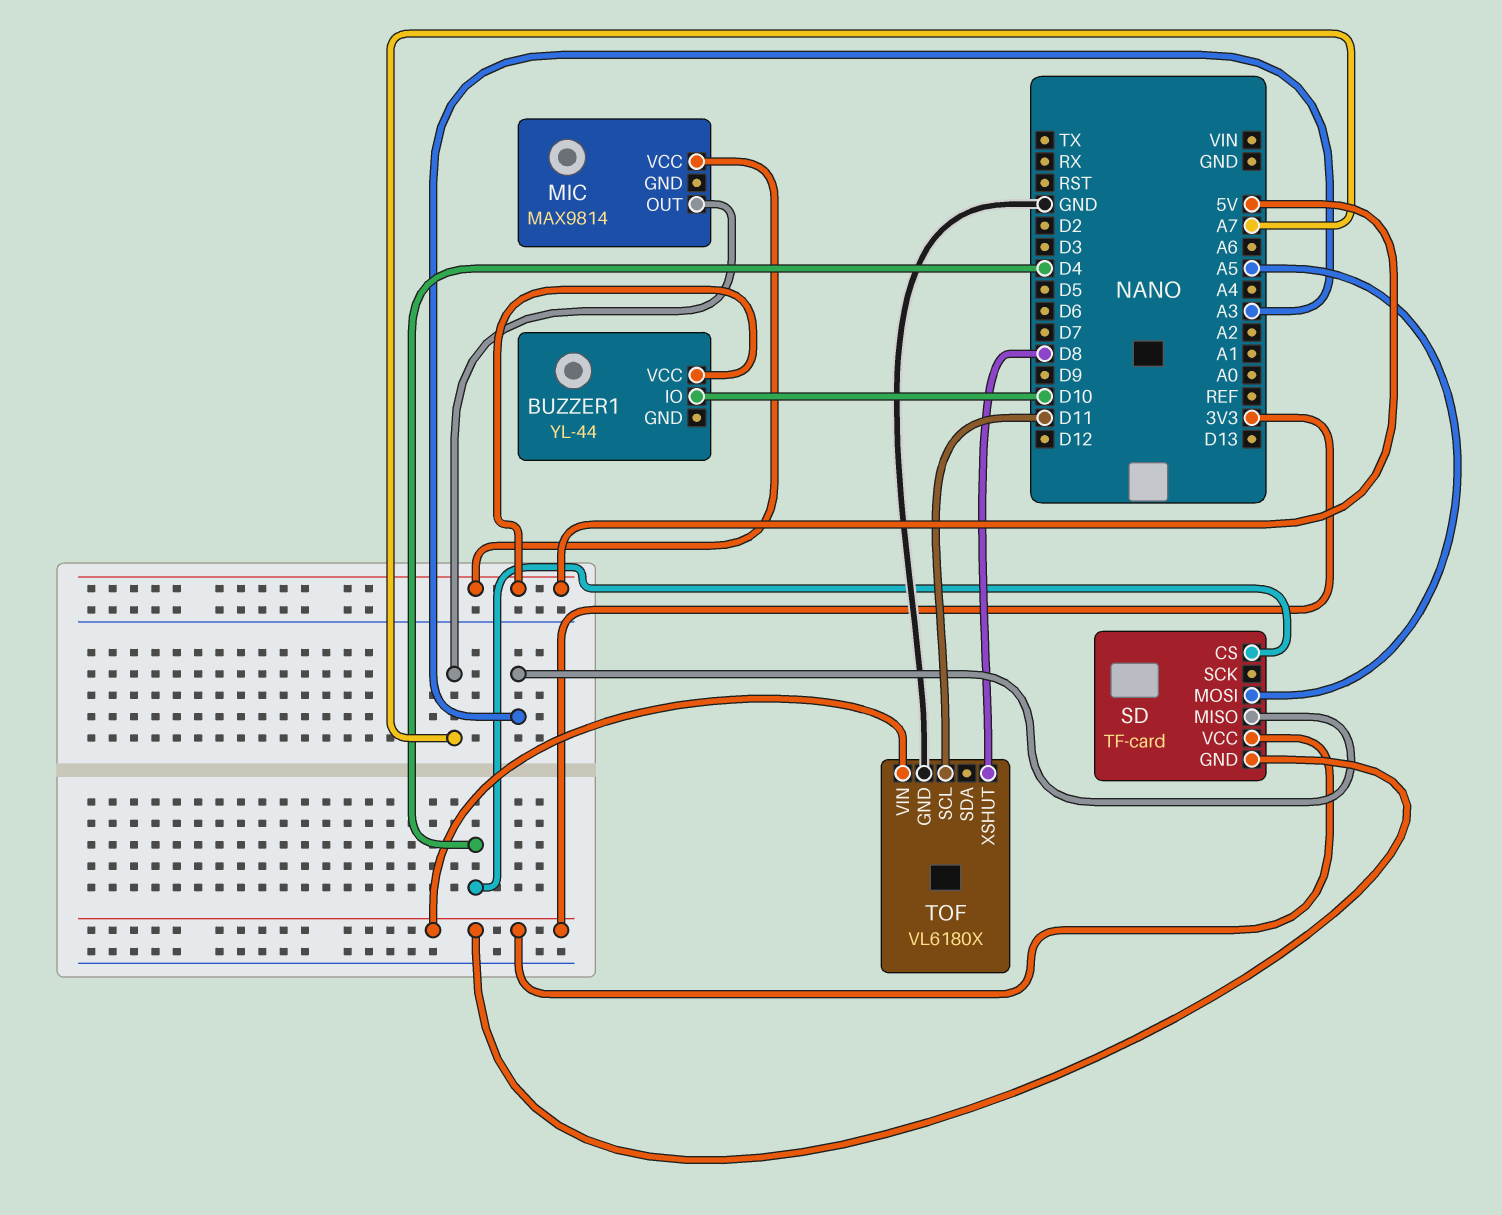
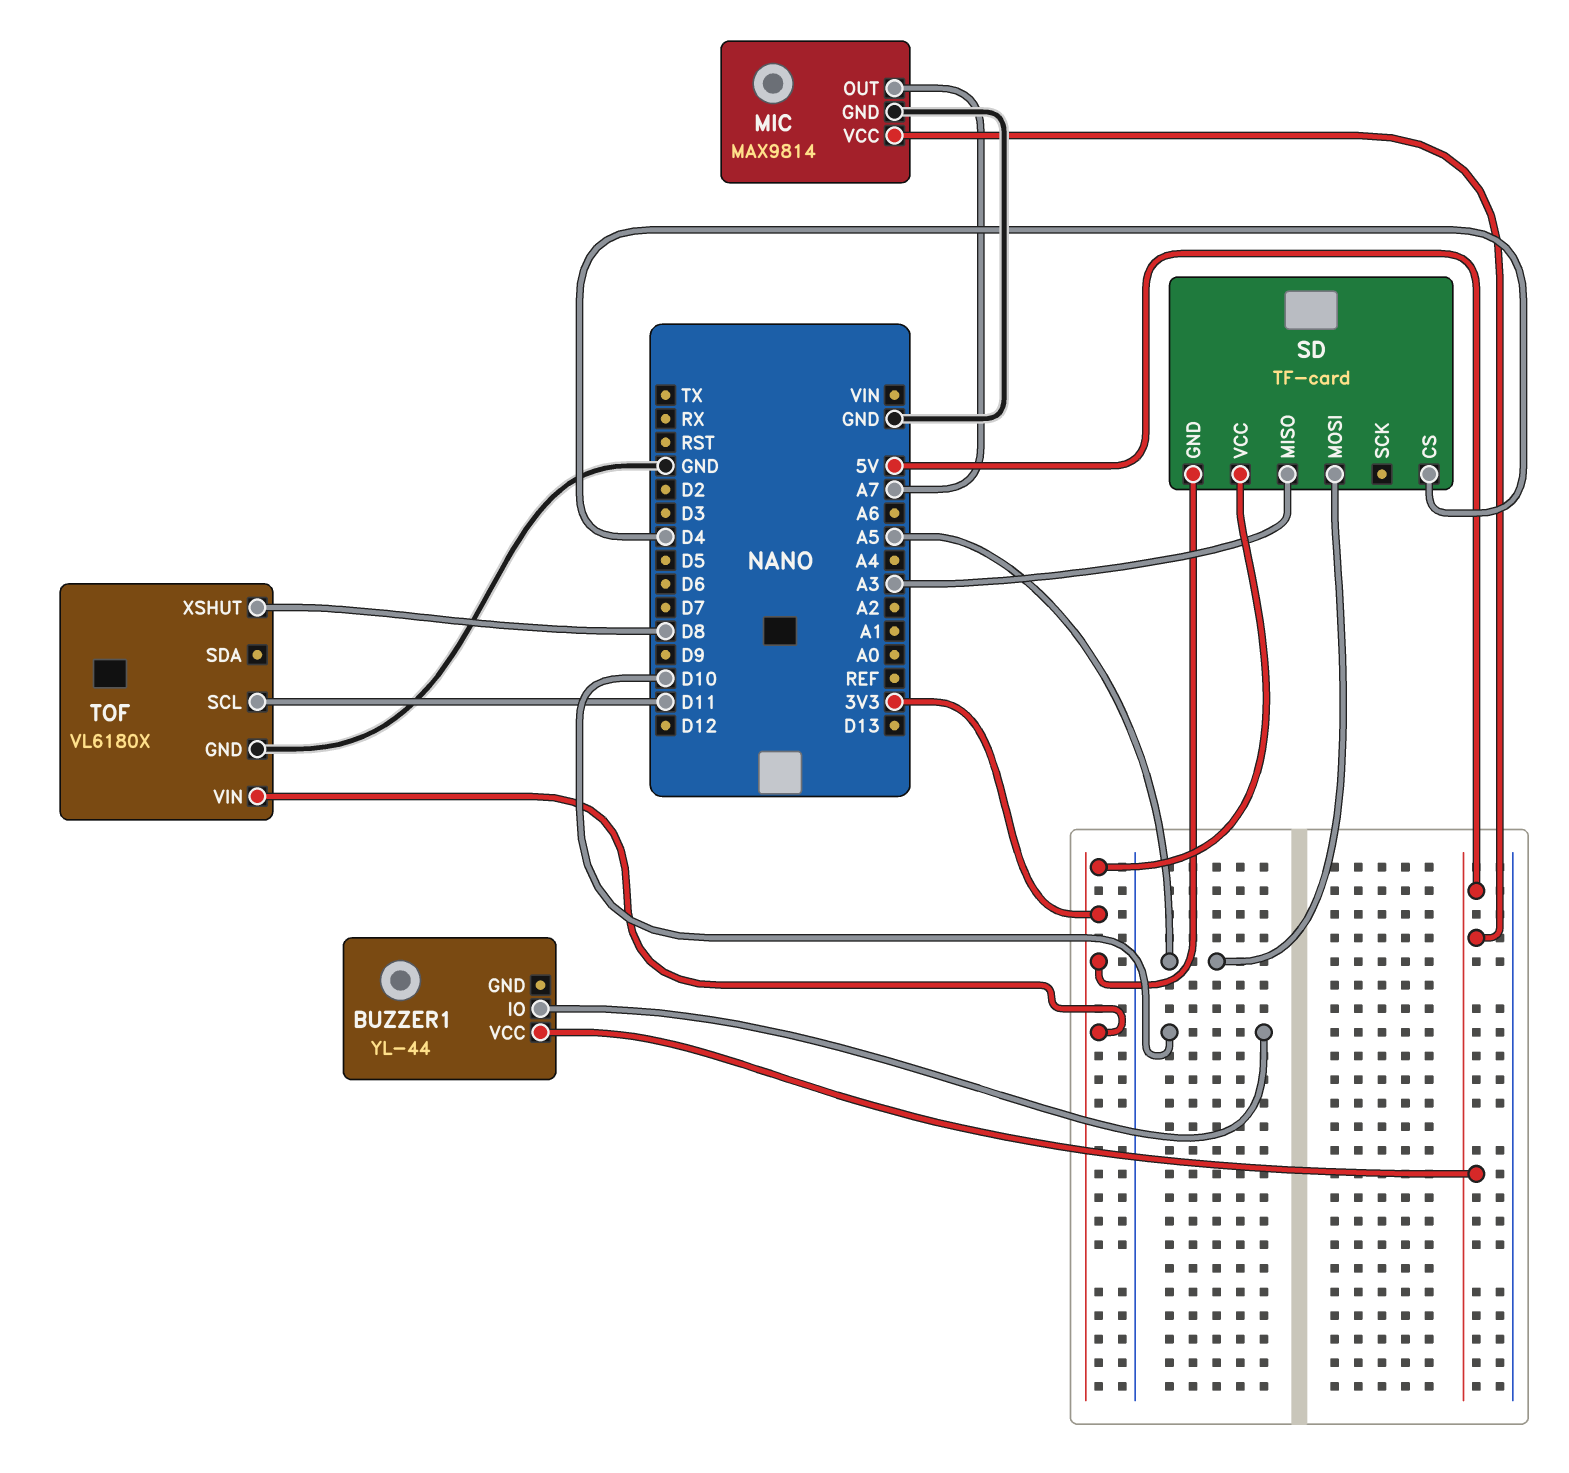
MIC pin GND: none -> GND

